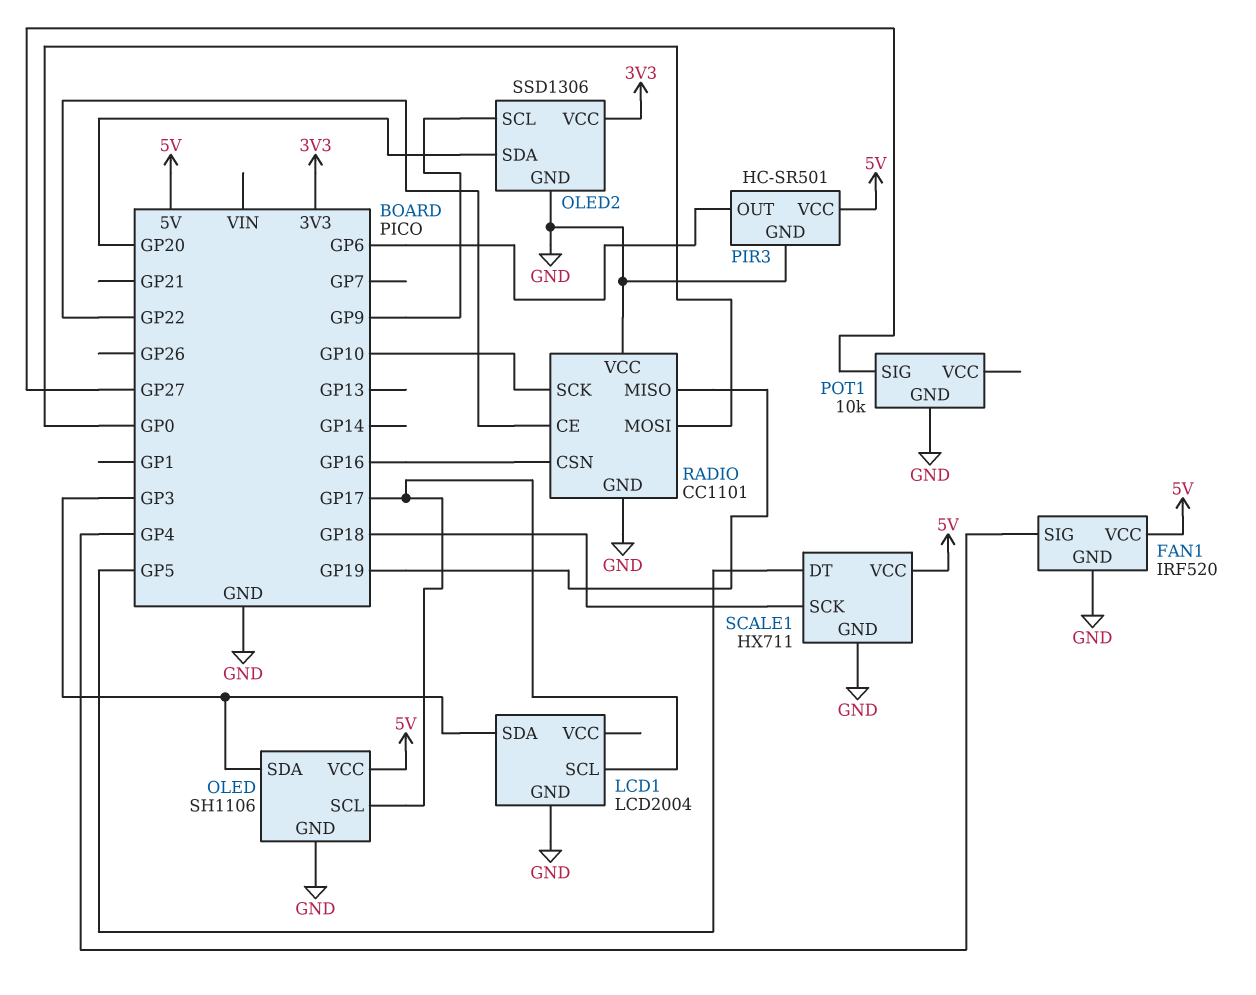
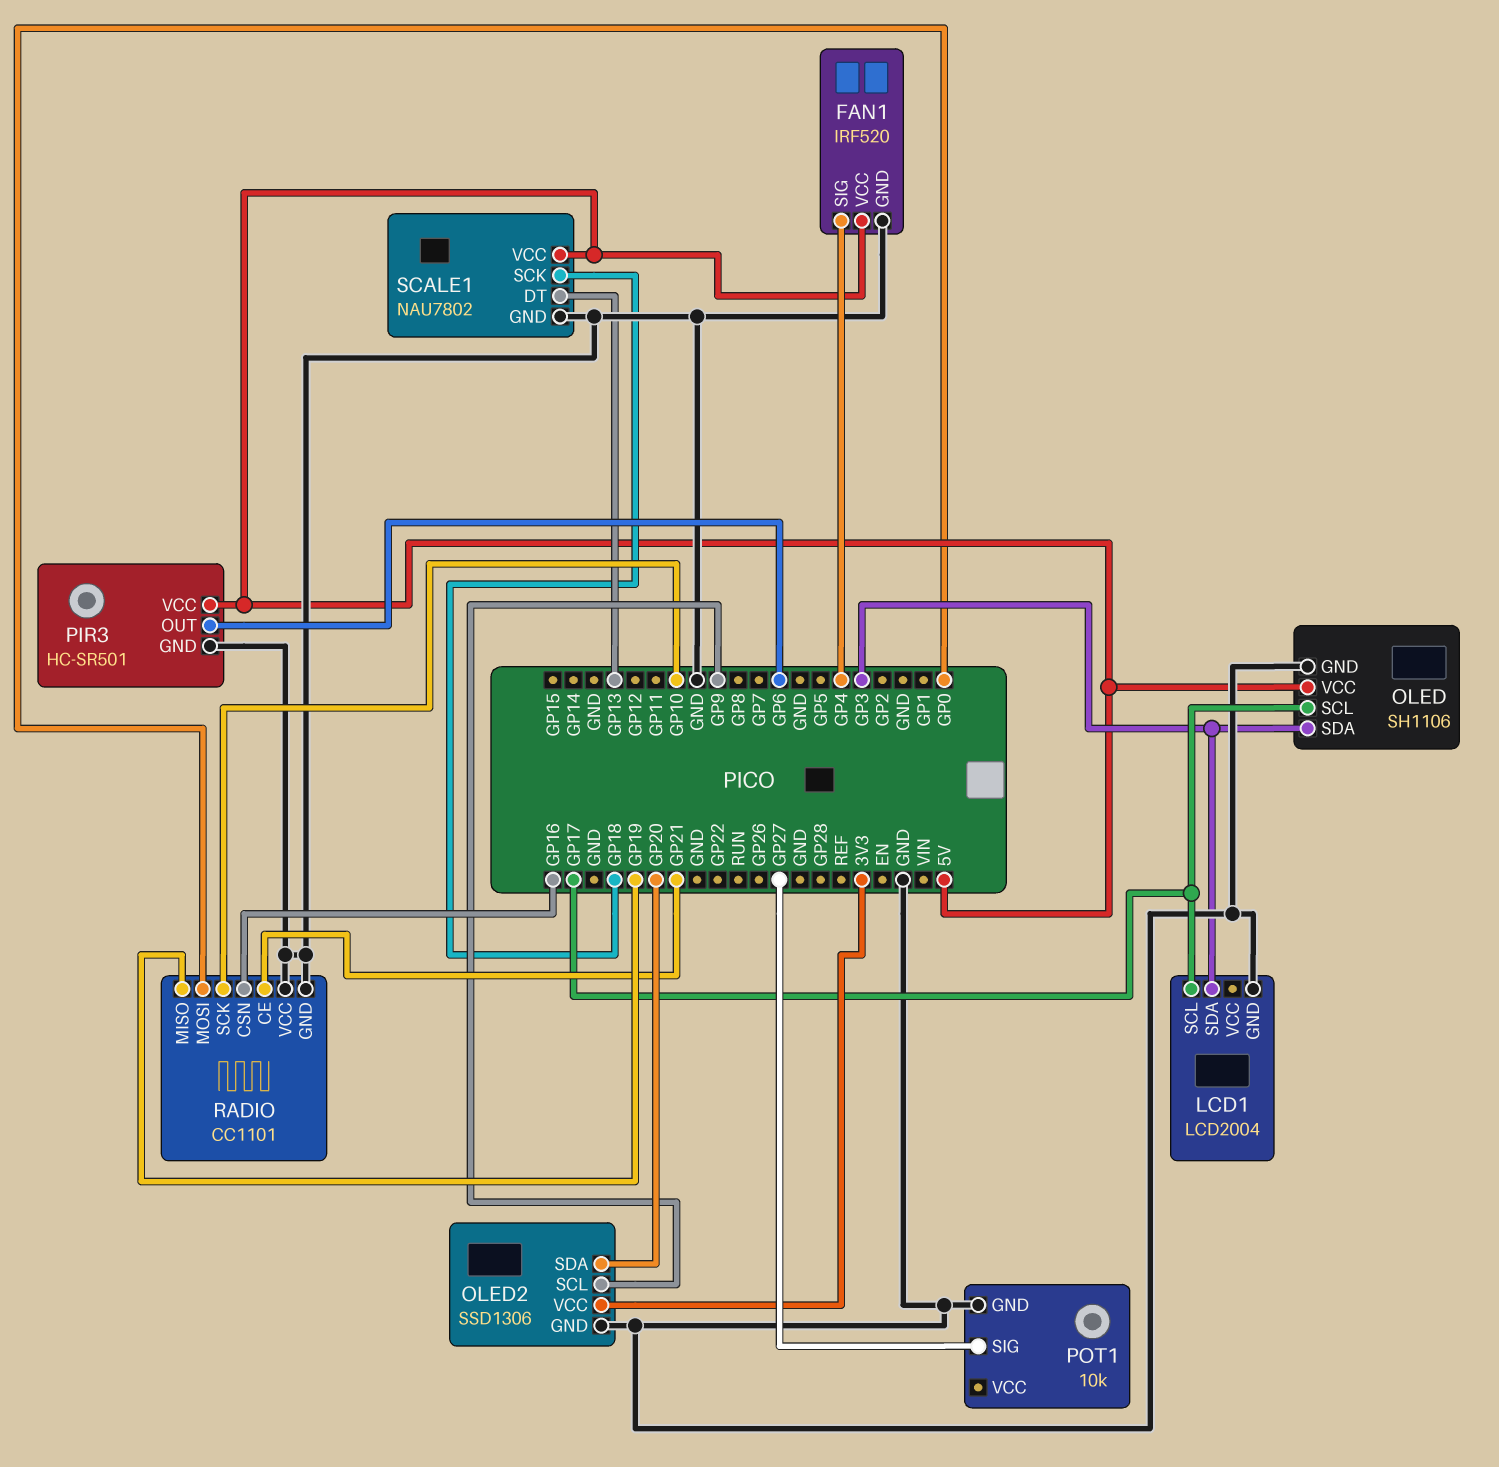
RADIO pin CE: GP22 -> GP21
SCALE1: HX711 -> NAU7802
SCALE1 pin DT: GP5 -> GP13

